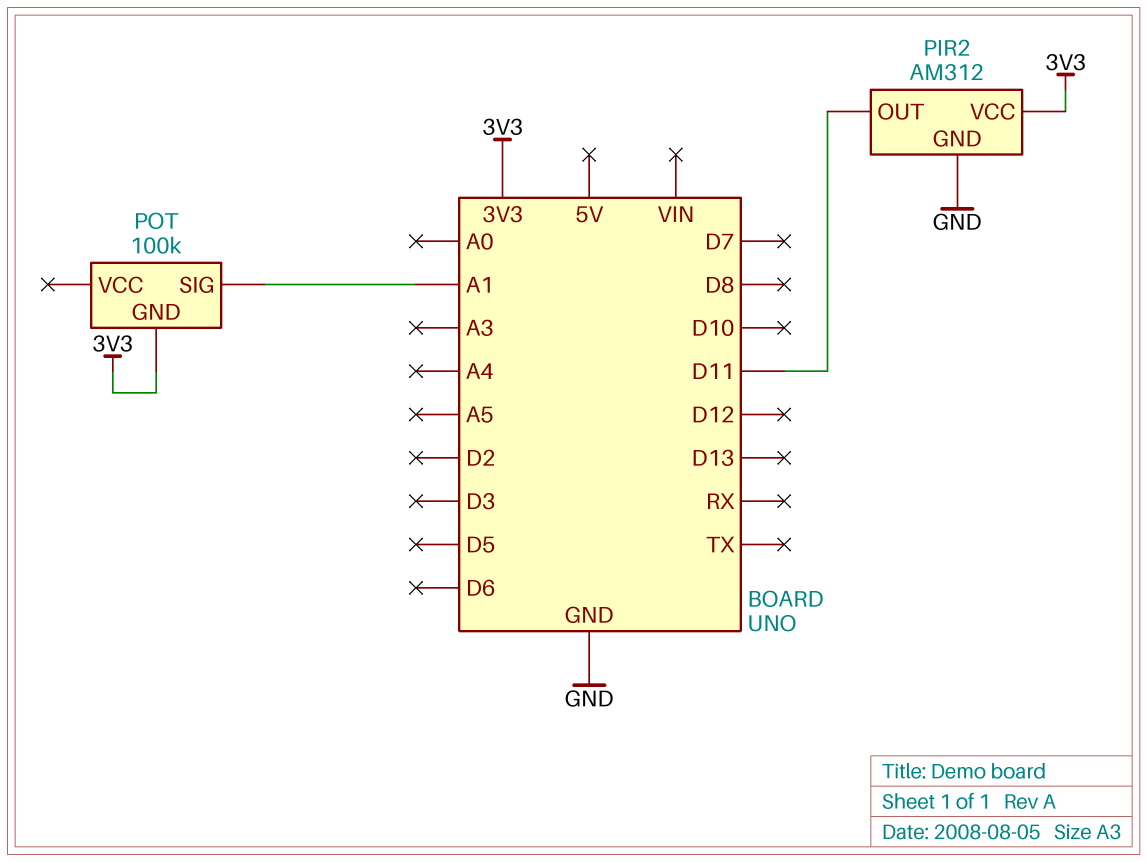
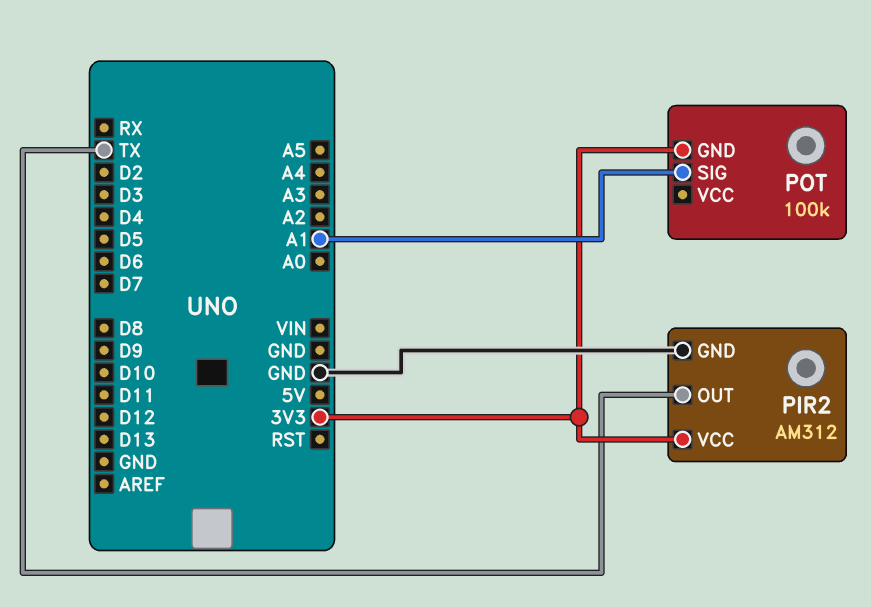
PIR2 pin OUT: D11 -> TX

